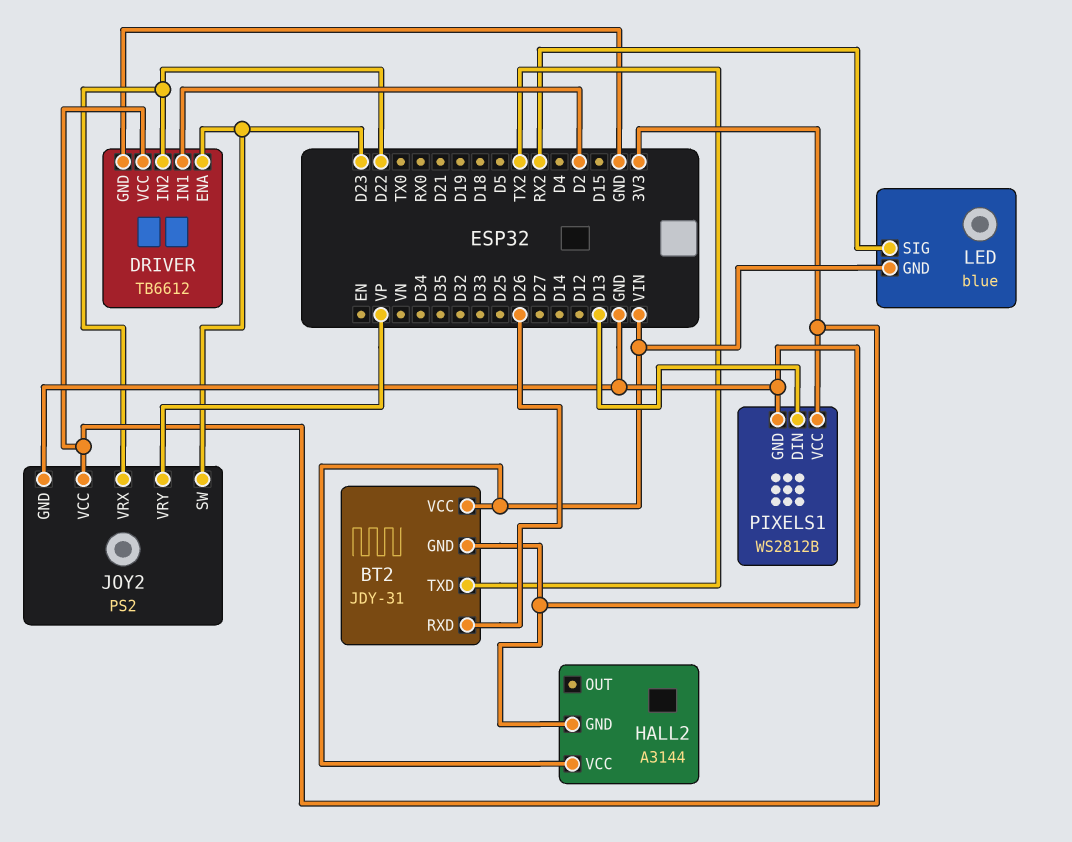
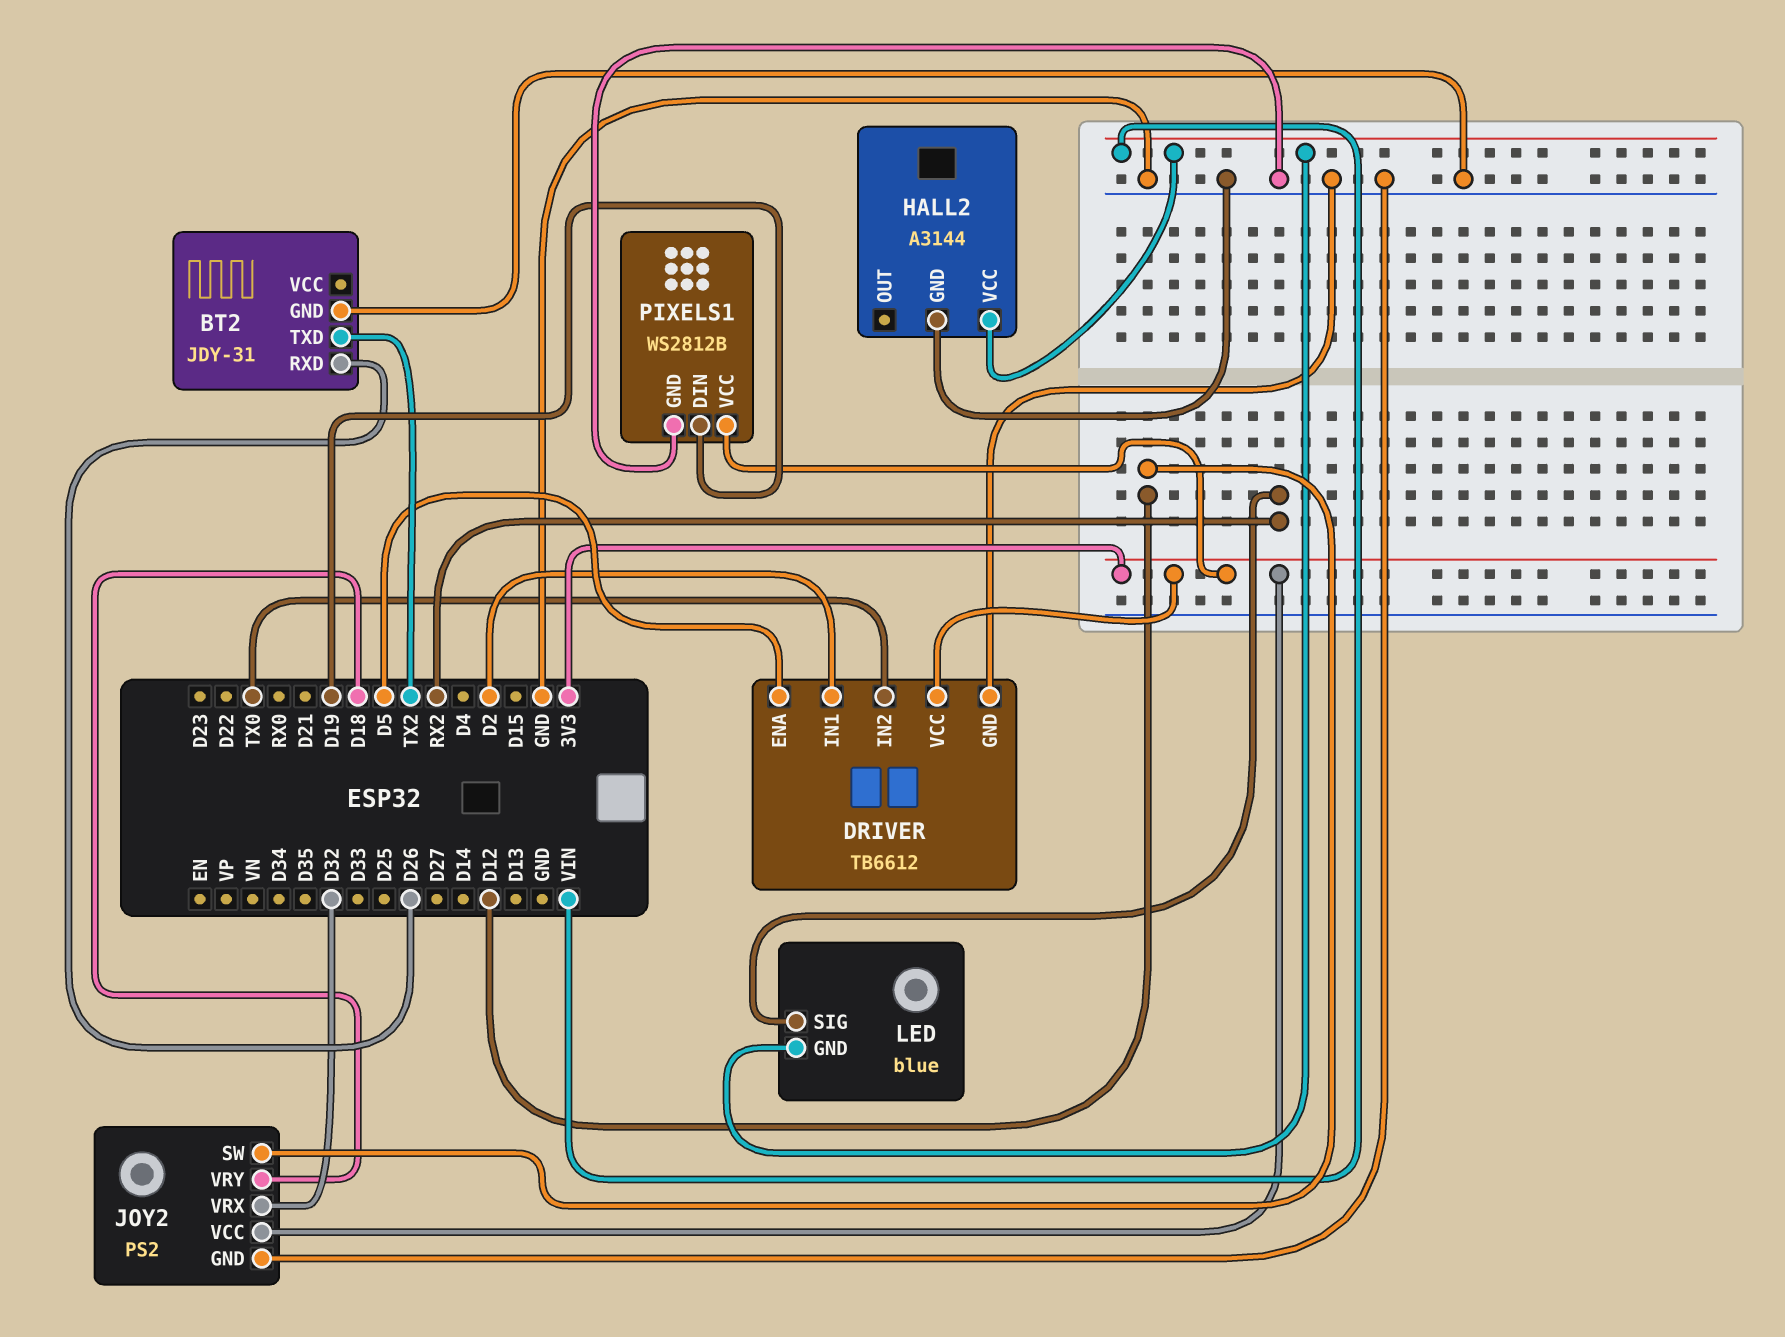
BT2 pin VCC: VIN -> none
DRIVER pin ENA: D23 -> D5
DRIVER pin IN2: D22 -> TX0
JOY2 pin SW: D23 -> D12
JOY2 pin VRX: D22 -> D32
JOY2 pin VRY: VP -> D18
PIXELS1 pin DIN: D13 -> D19

